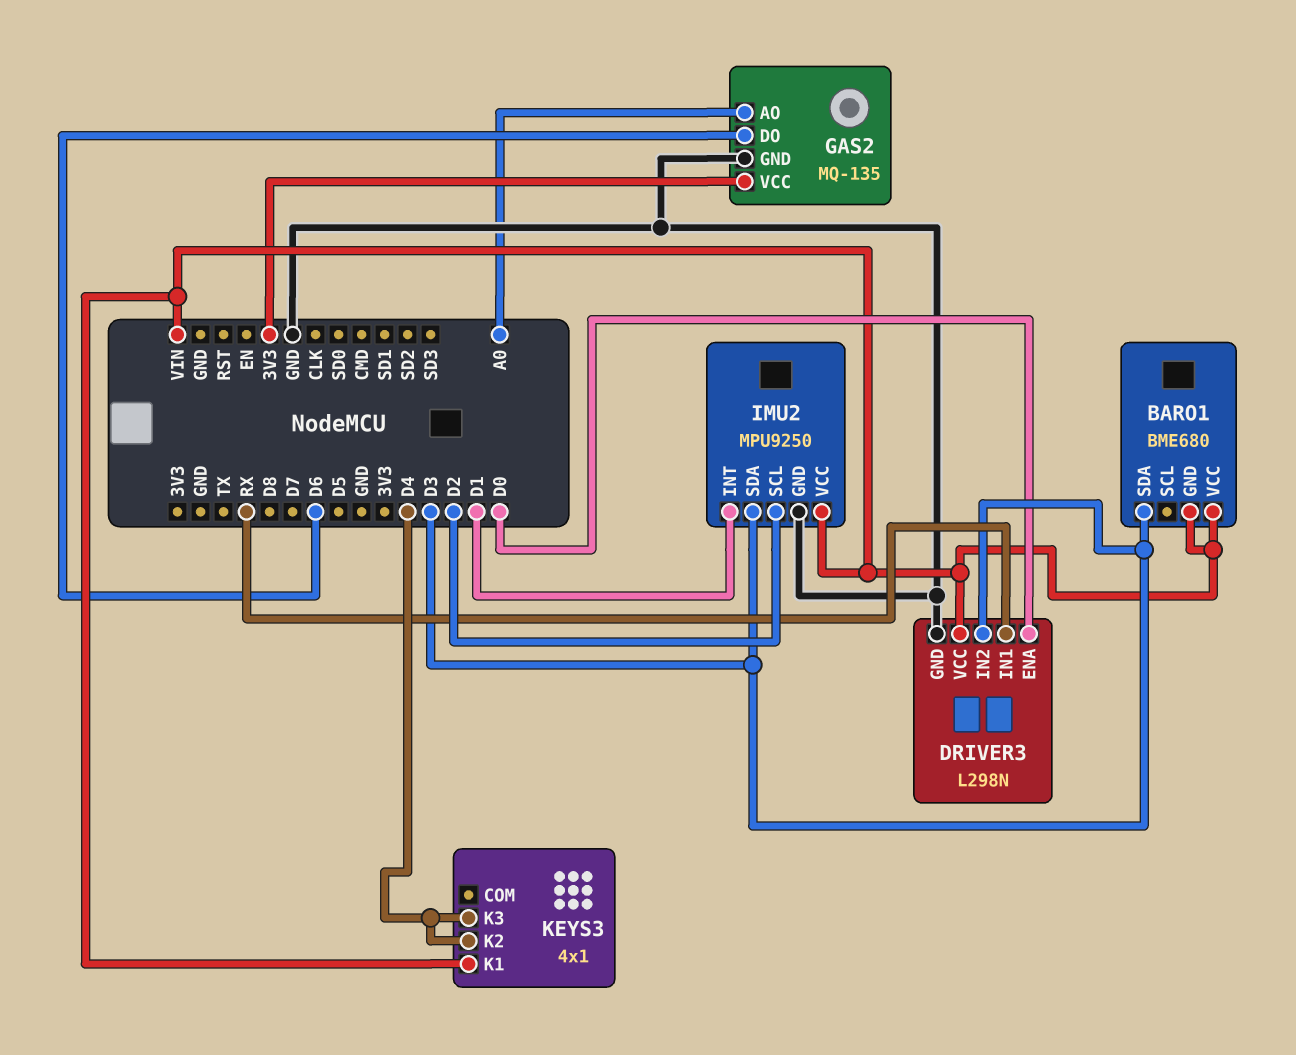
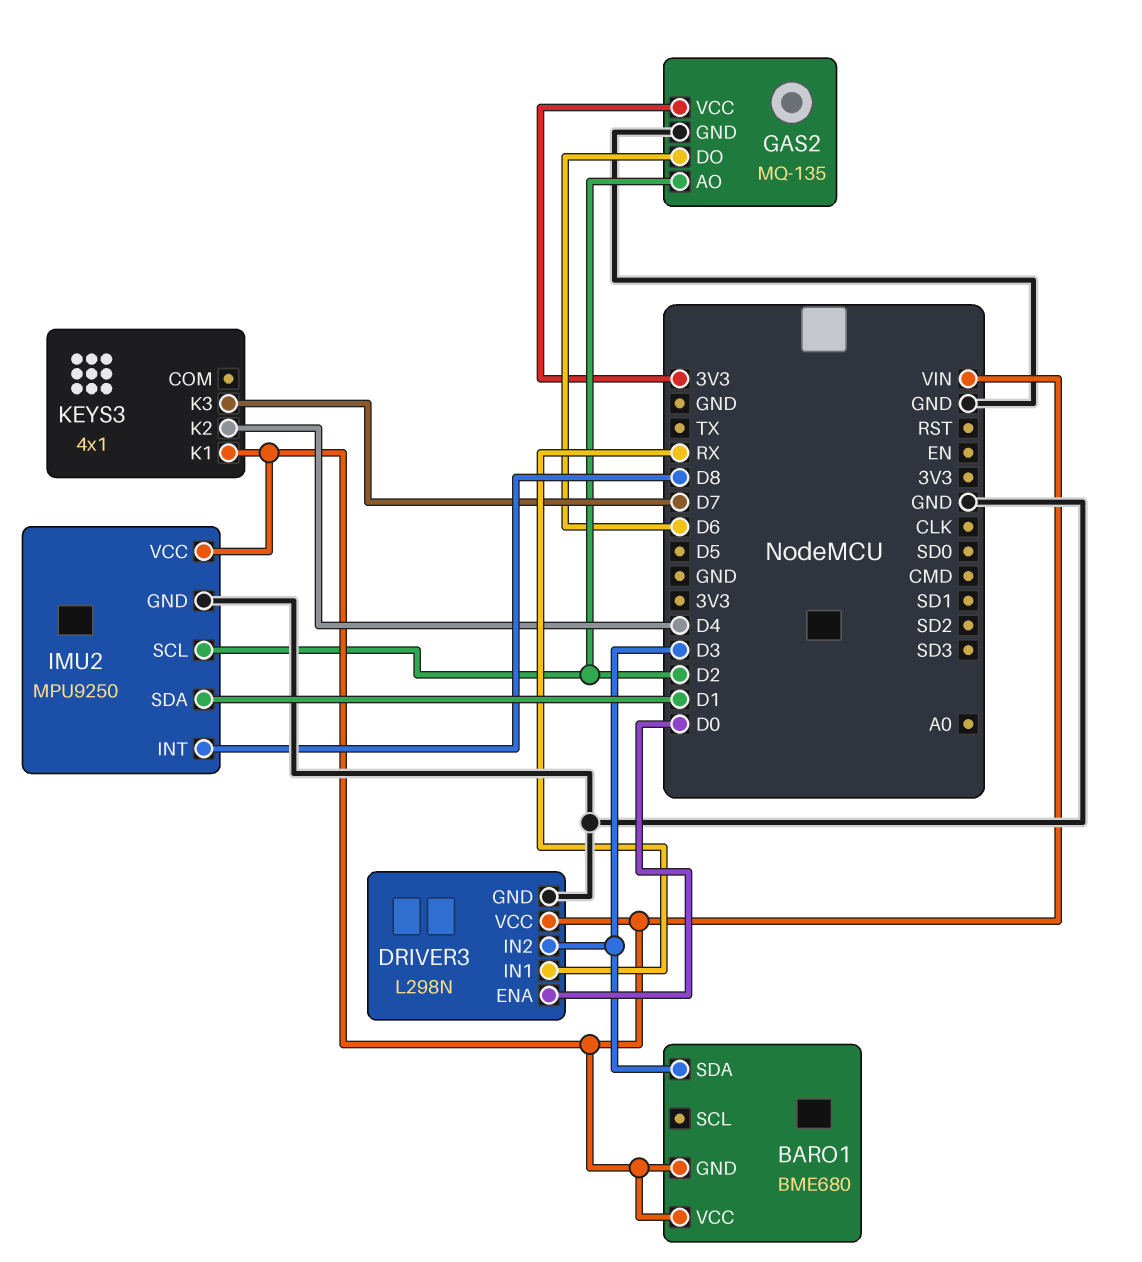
GAS2 pin AO: A0 -> D2
IMU2 pin INT: D1 -> D8
IMU2 pin SDA: D3 -> D1
KEYS3 pin K3: D4 -> D7

